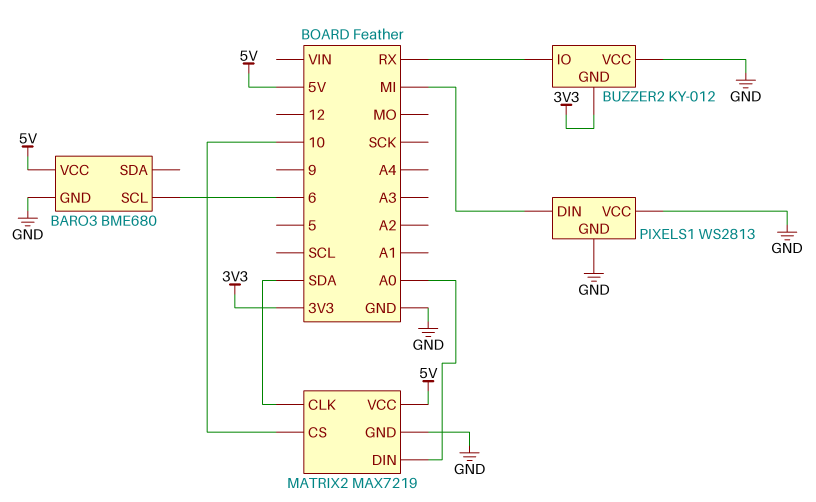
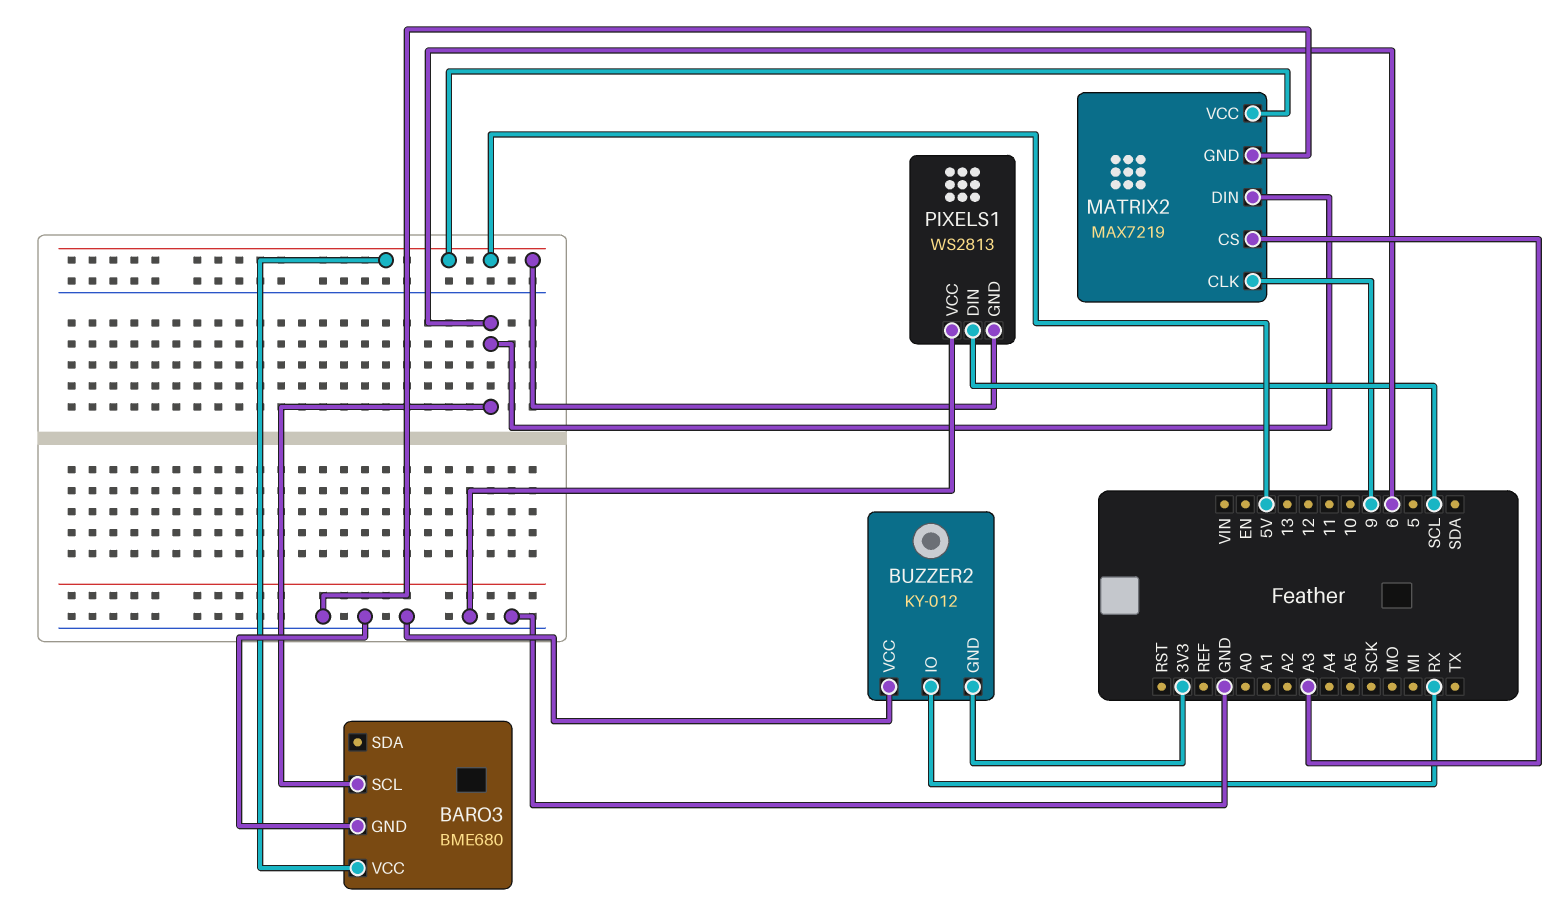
MATRIX2 pin CLK: SDA -> 9
MATRIX2 pin CS: 10 -> A3
MATRIX2 pin DIN: A0 -> 6
PIXELS1 pin DIN: MI -> SCL
PIXELS1 pin GND: GND -> 5V

